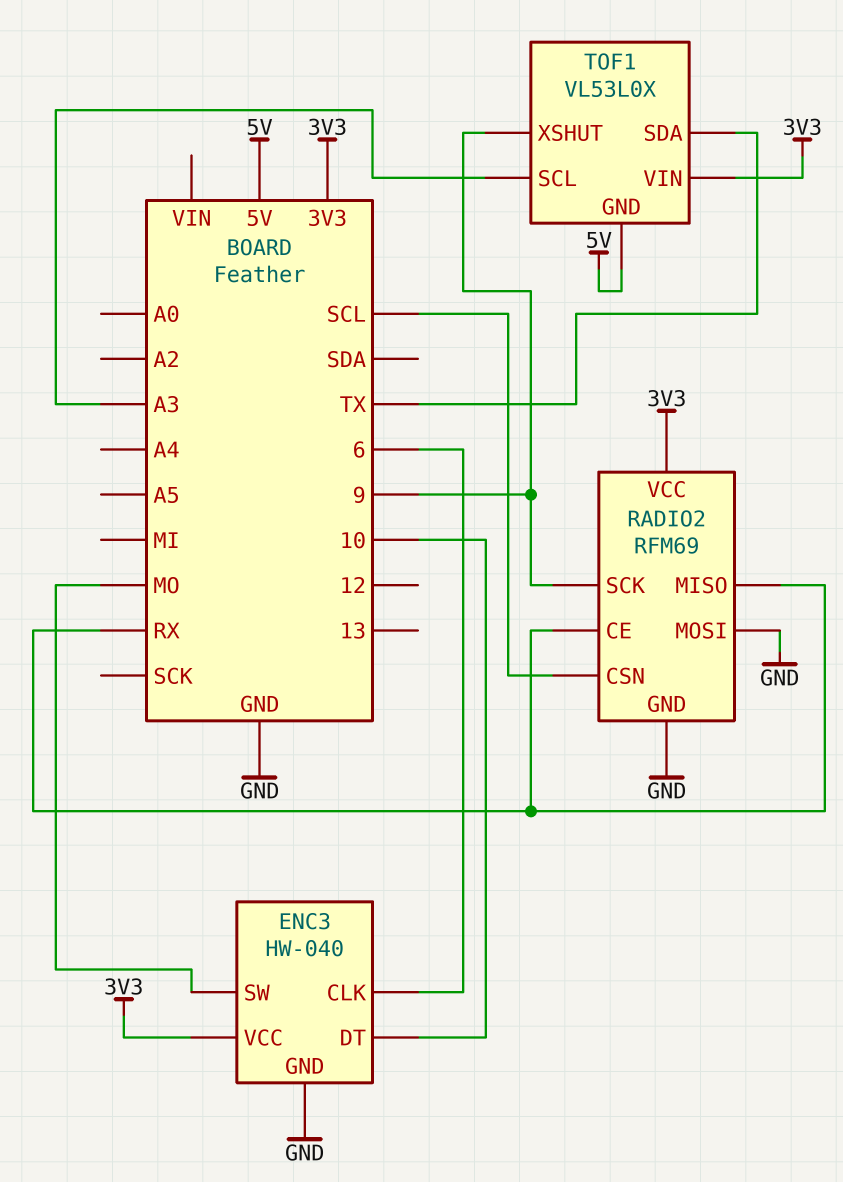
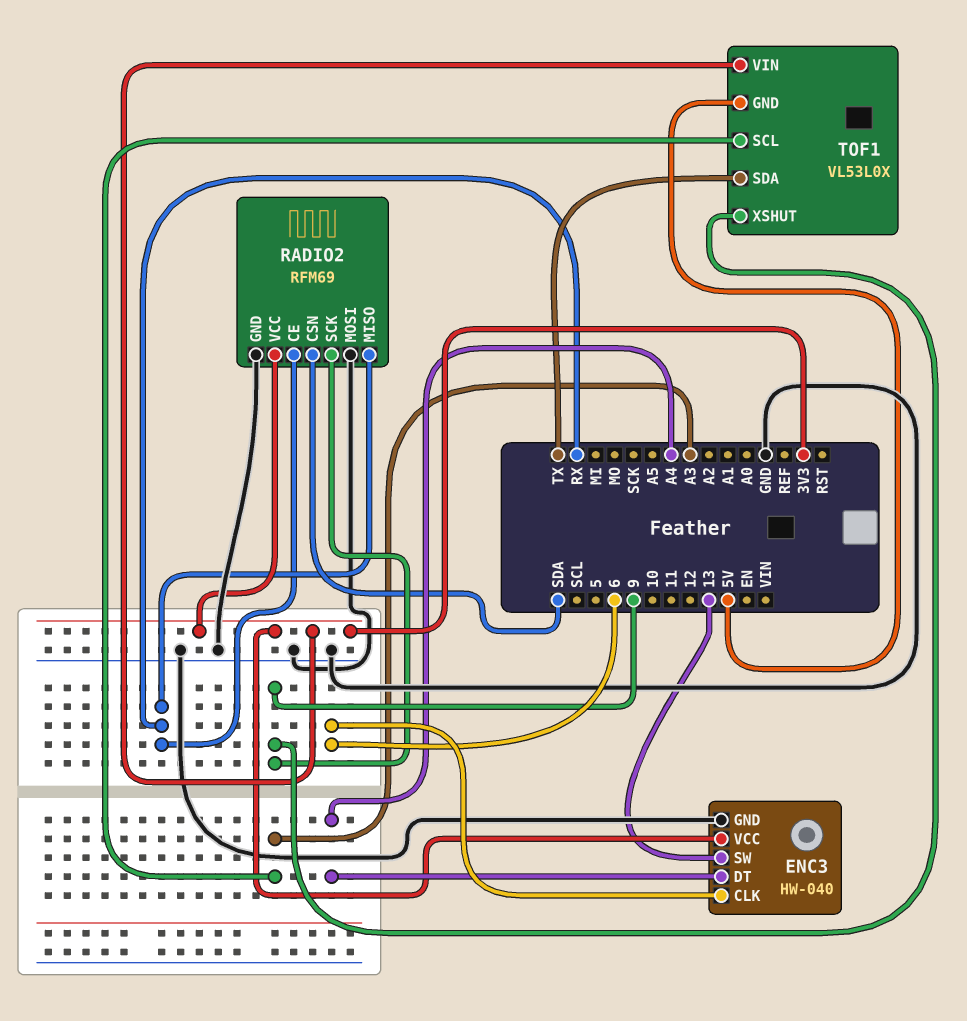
ENC3 pin DT: 10 -> A4
ENC3 pin SW: MO -> 13
RADIO2 pin CSN: SCL -> SDA

